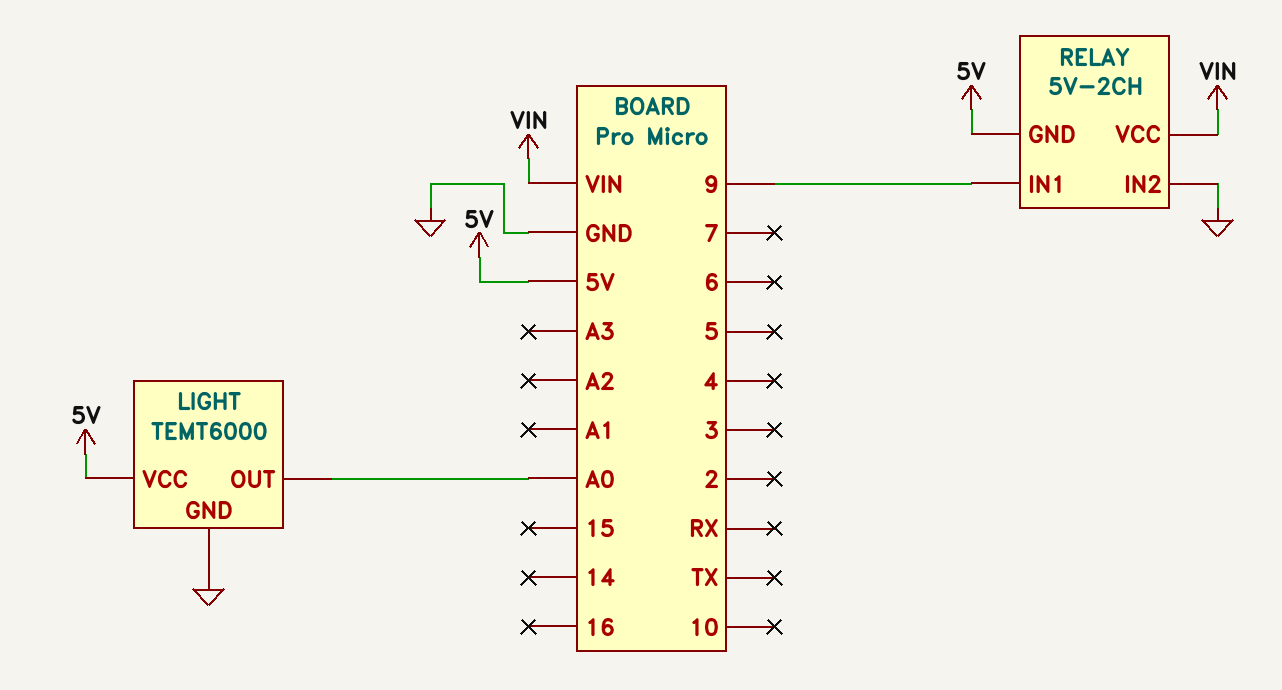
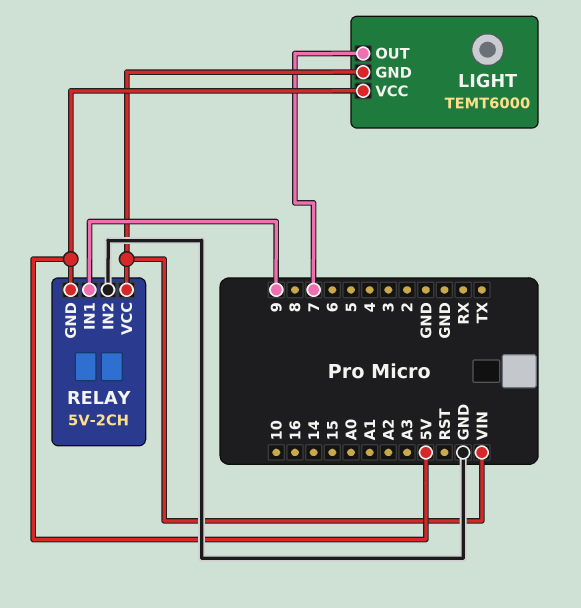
LIGHT pin GND: GND -> VIN
LIGHT pin OUT: A0 -> 7

